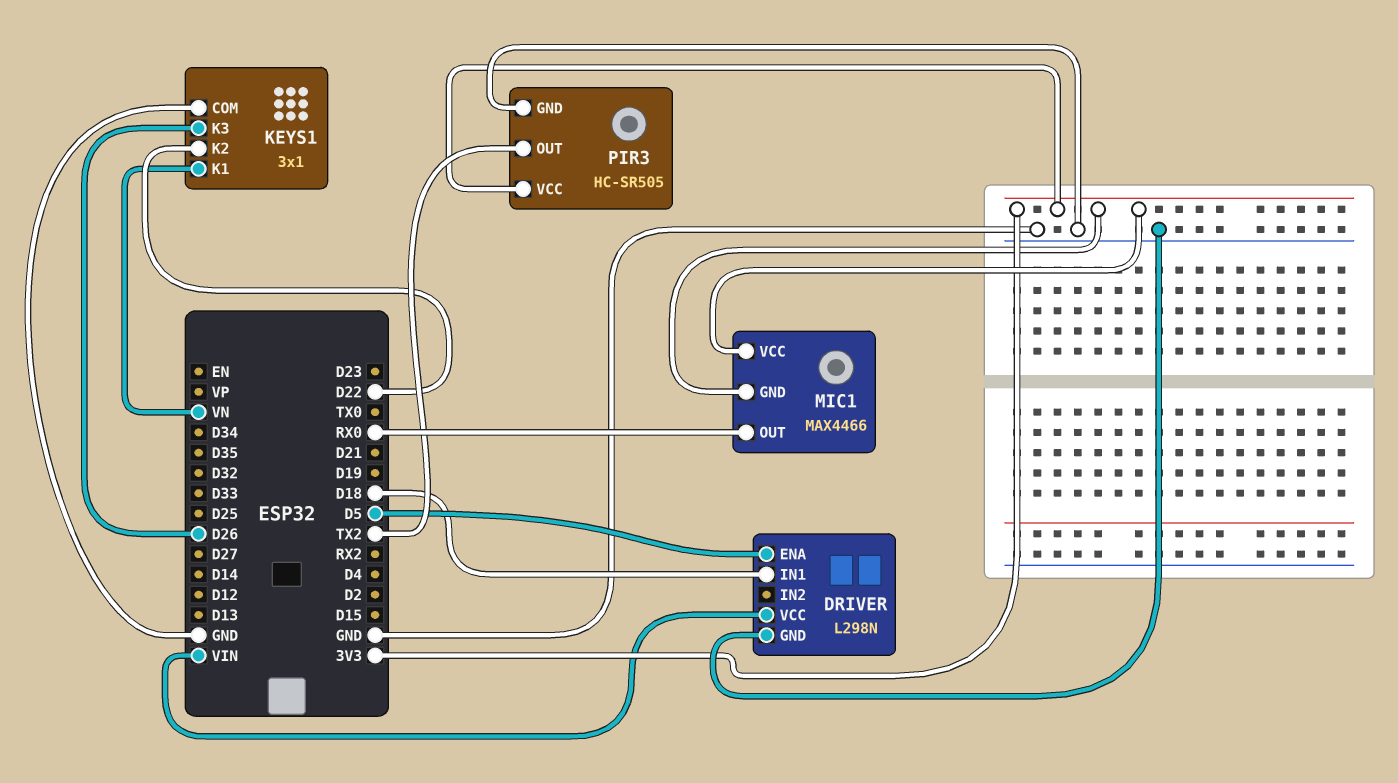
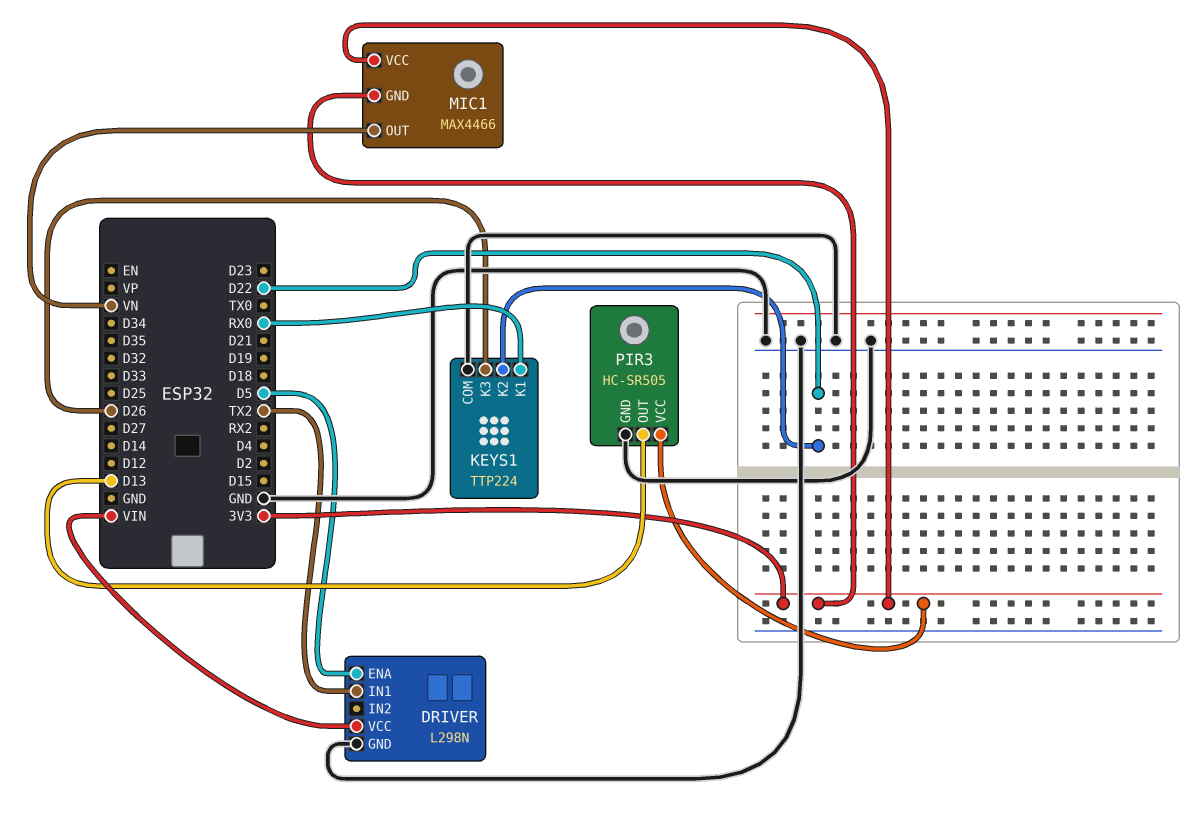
DRIVER pin IN1: D18 -> TX2
KEYS1: 3x1 -> TTP224
KEYS1 pin K1: VN -> RX0
MIC1 pin OUT: RX0 -> VN
PIR3 pin OUT: TX2 -> D13

